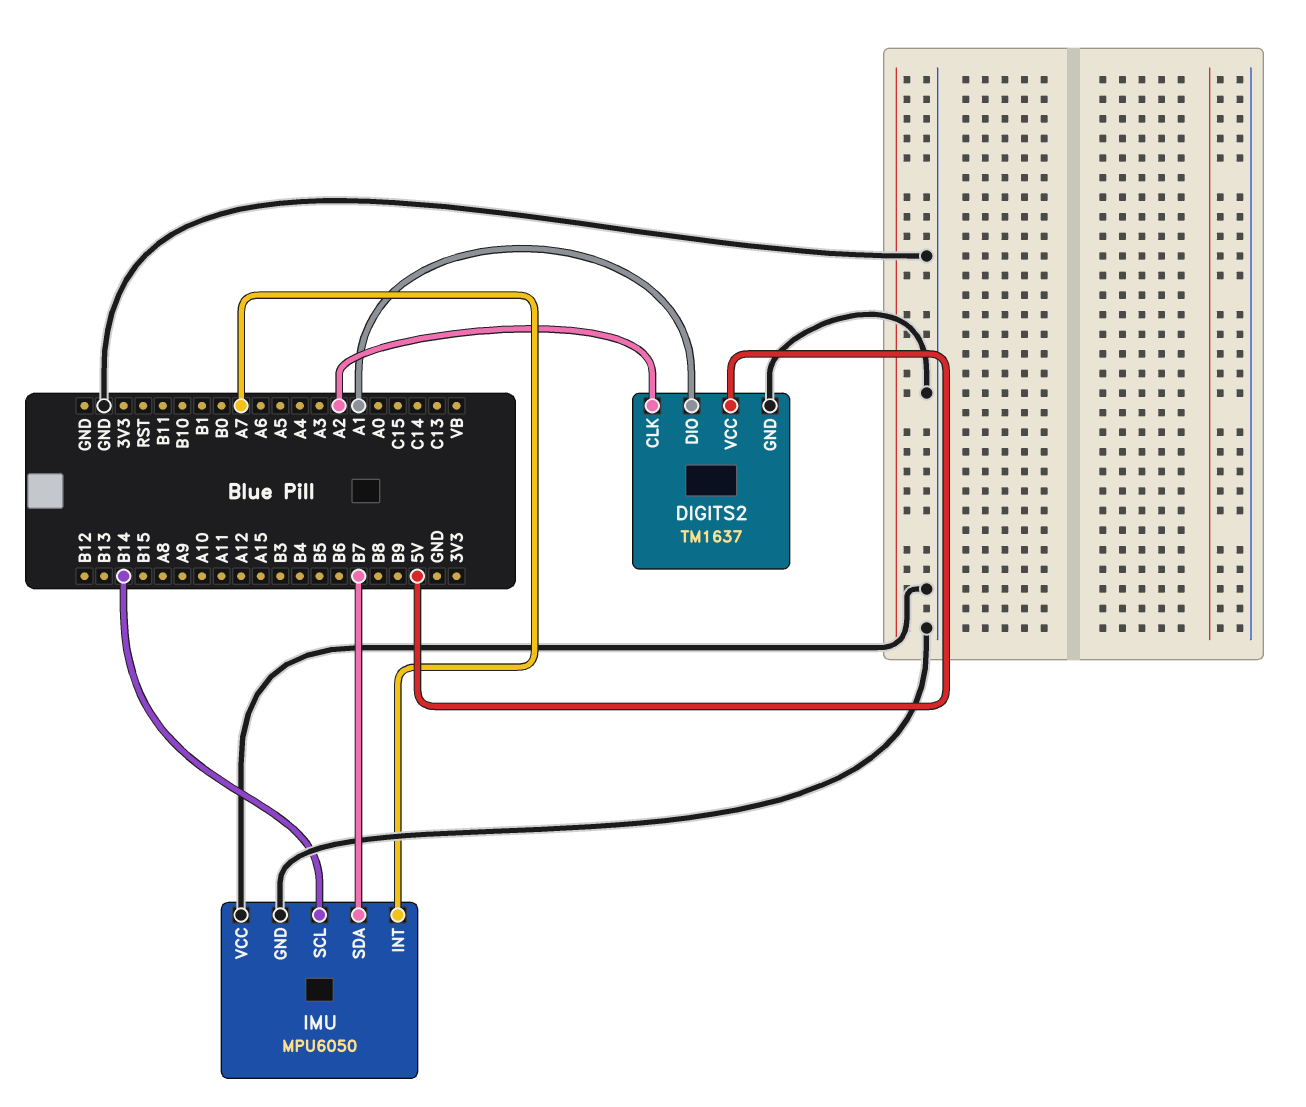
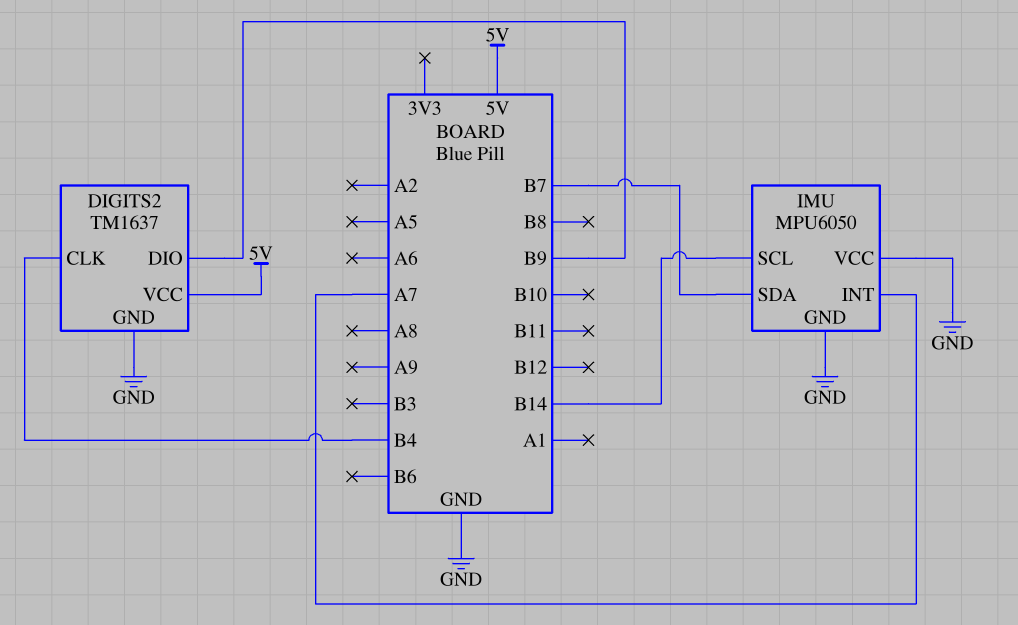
DIGITS2 pin CLK: A2 -> B4
DIGITS2 pin DIO: A1 -> B9

